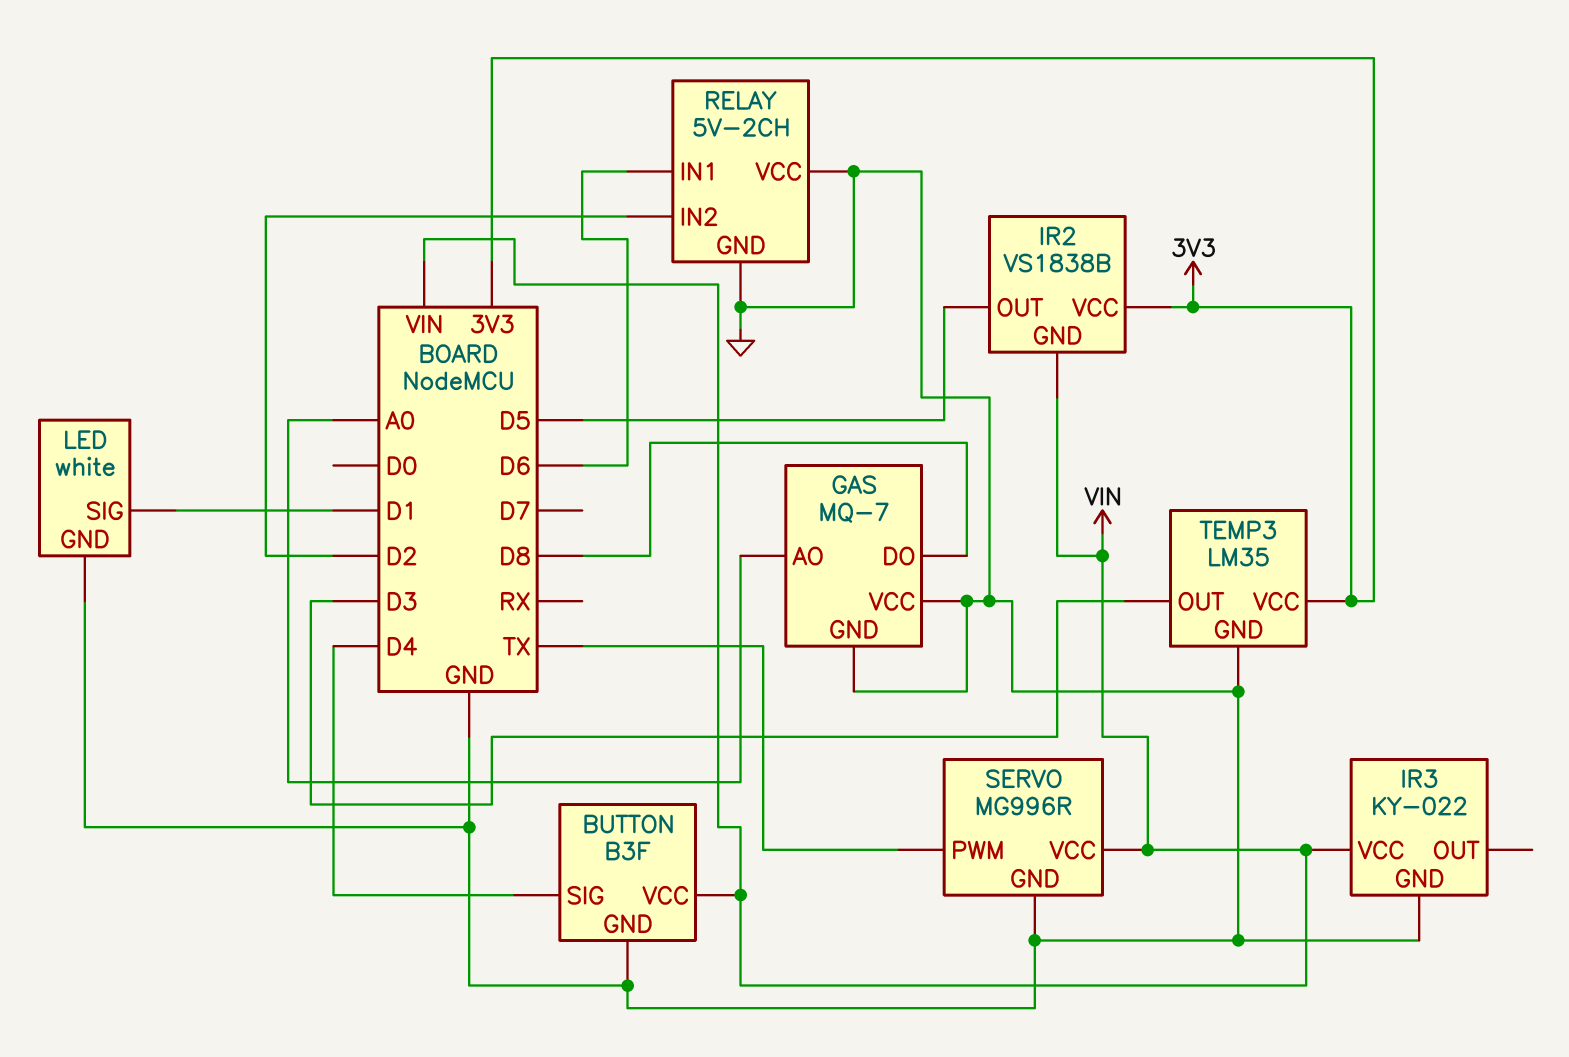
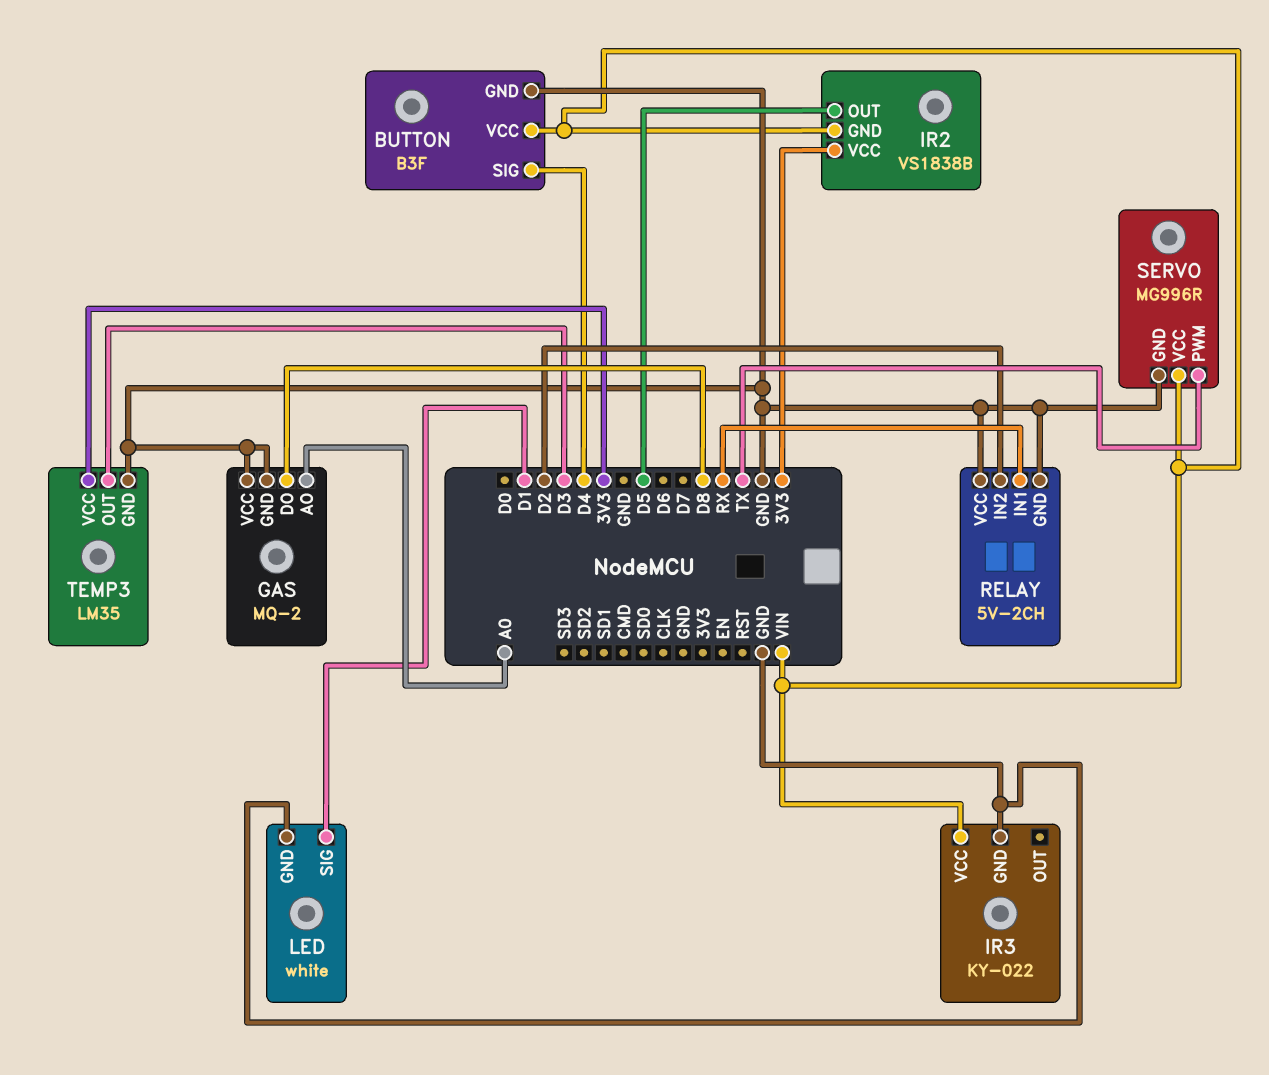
GAS: MQ-7 -> MQ-2
RELAY pin IN1: D6 -> RX

